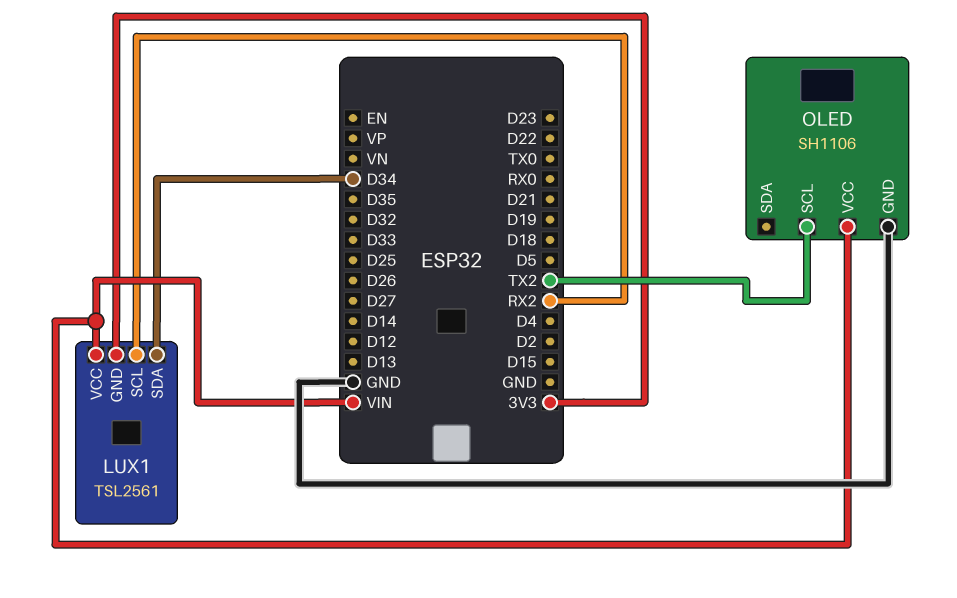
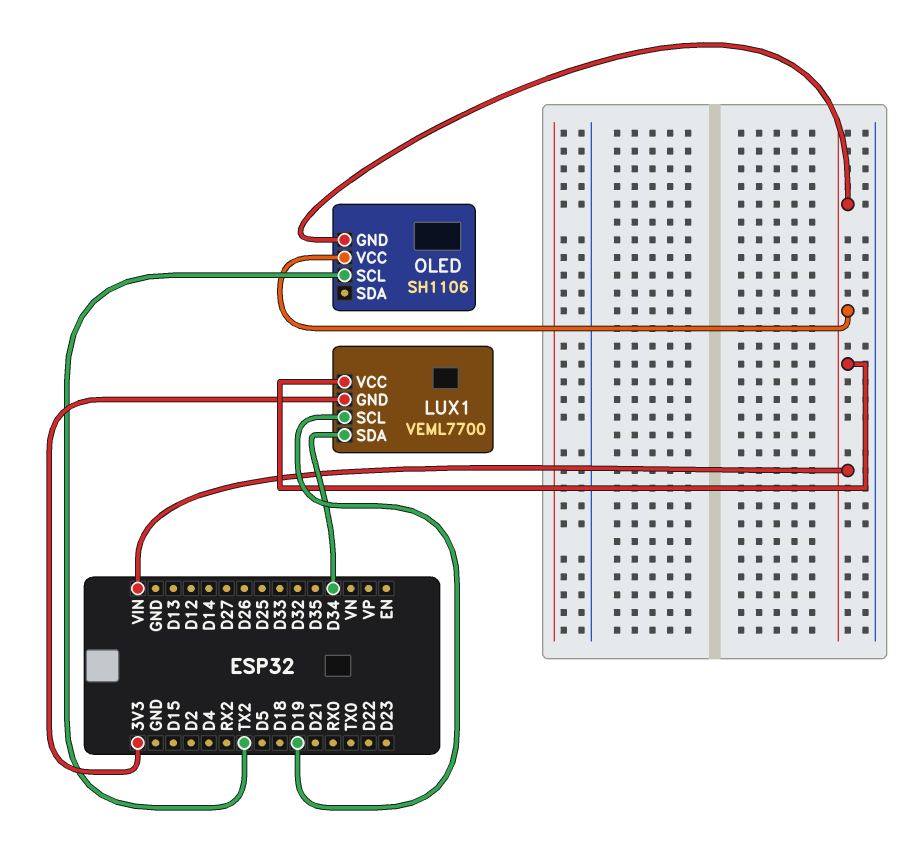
LUX1: TSL2561 -> VEML7700
LUX1 pin SCL: RX2 -> D19
OLED pin GND: GND -> VIN

